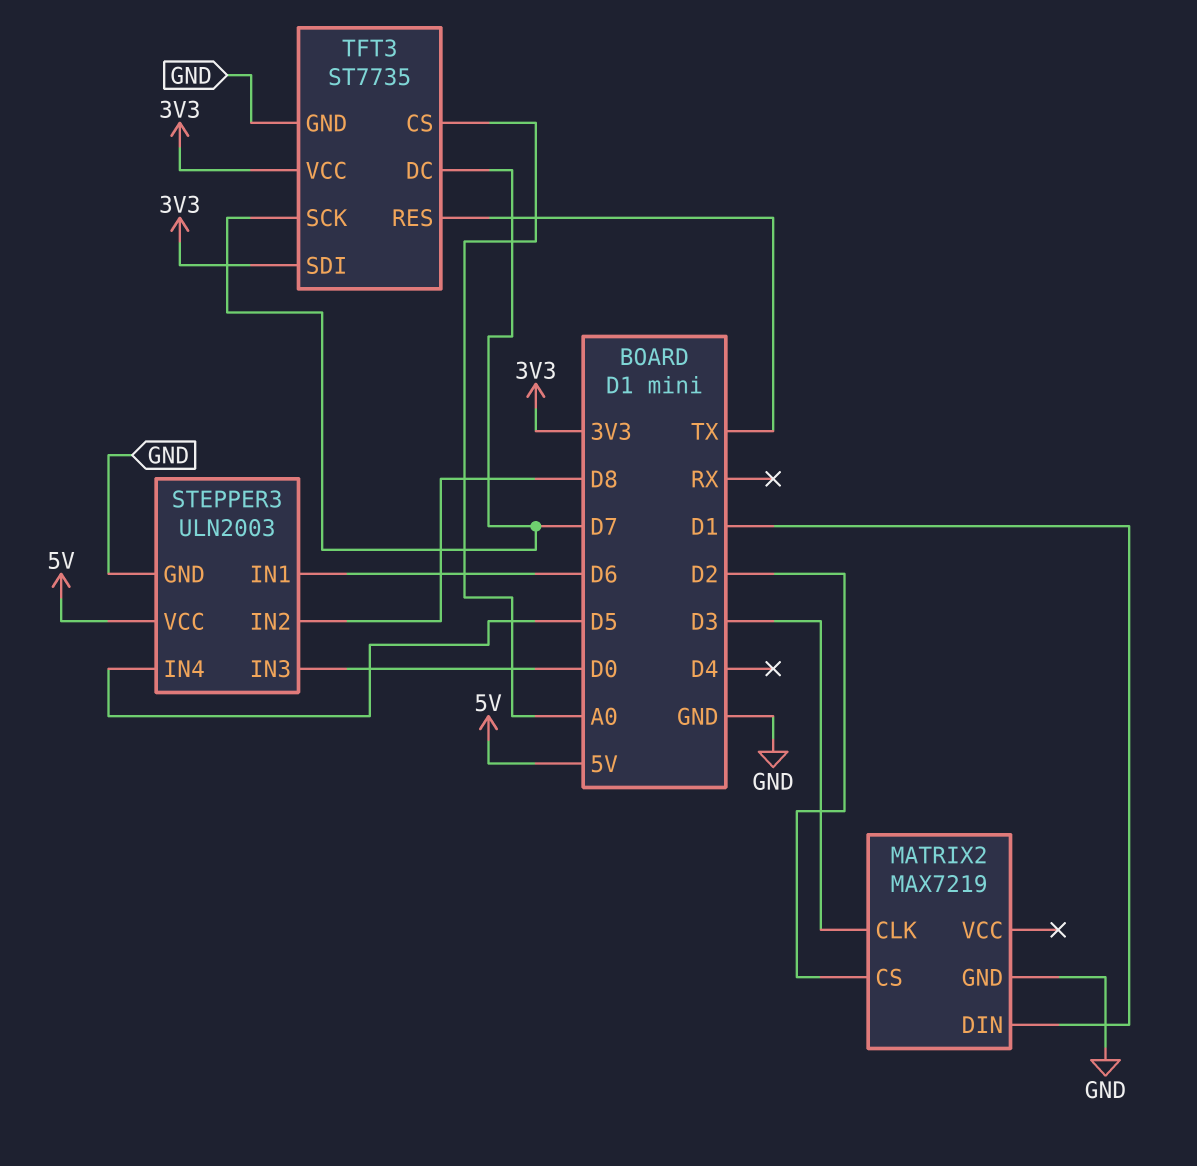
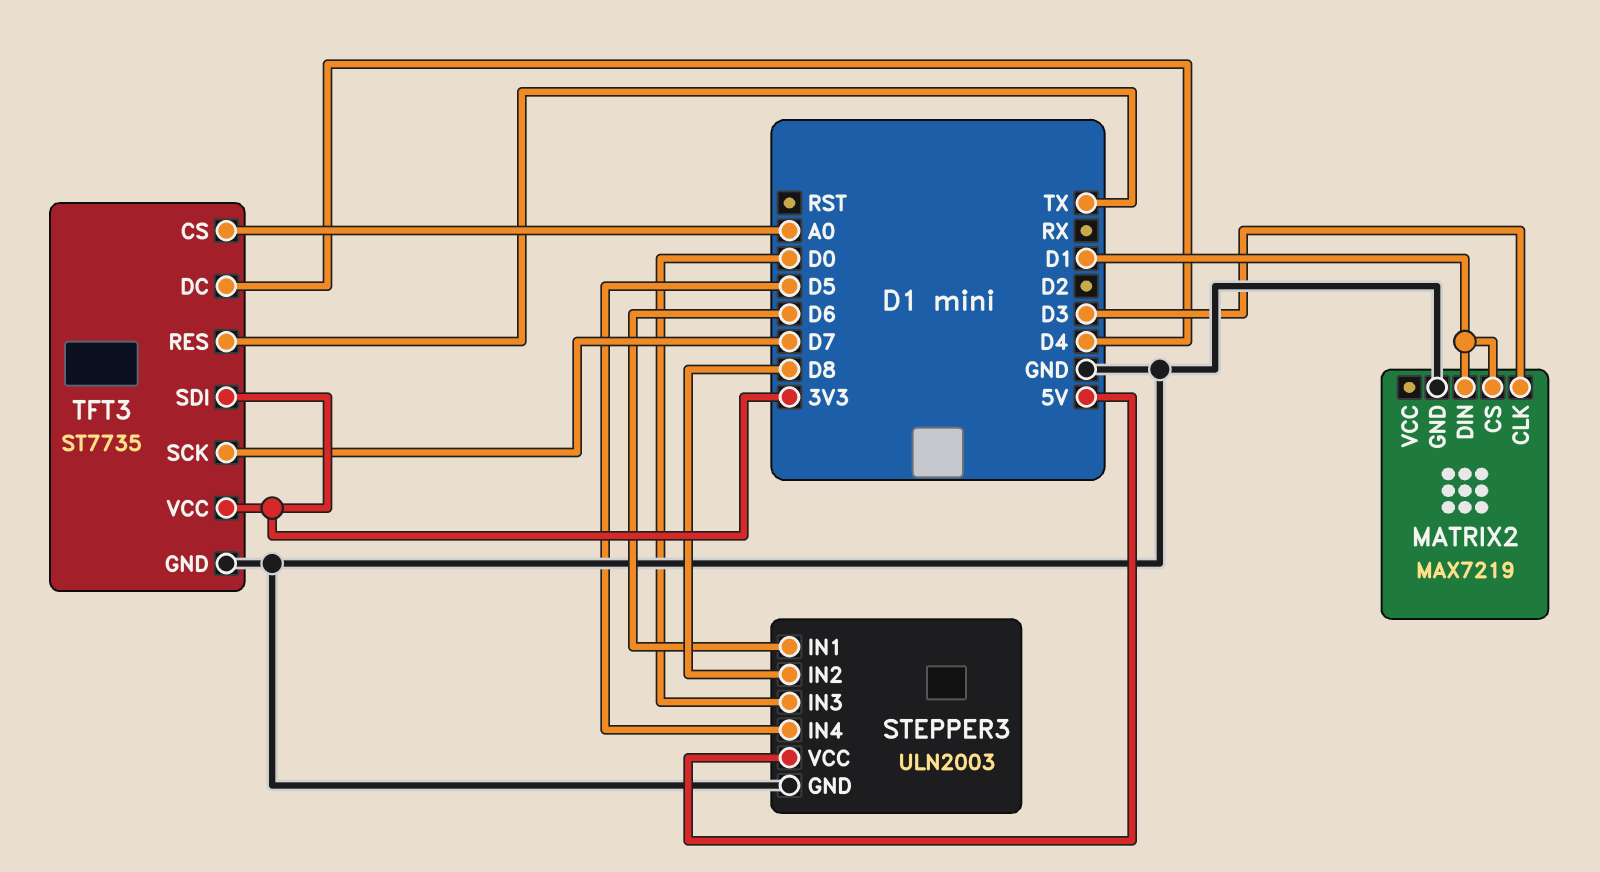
MATRIX2 pin CS: D2 -> D1
TFT3 pin DC: D7 -> D4

